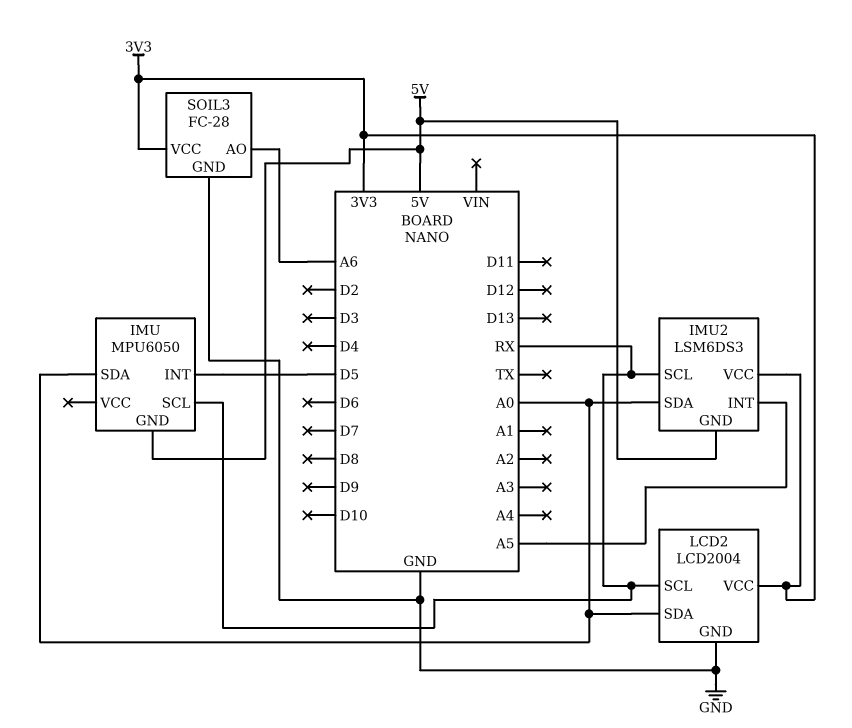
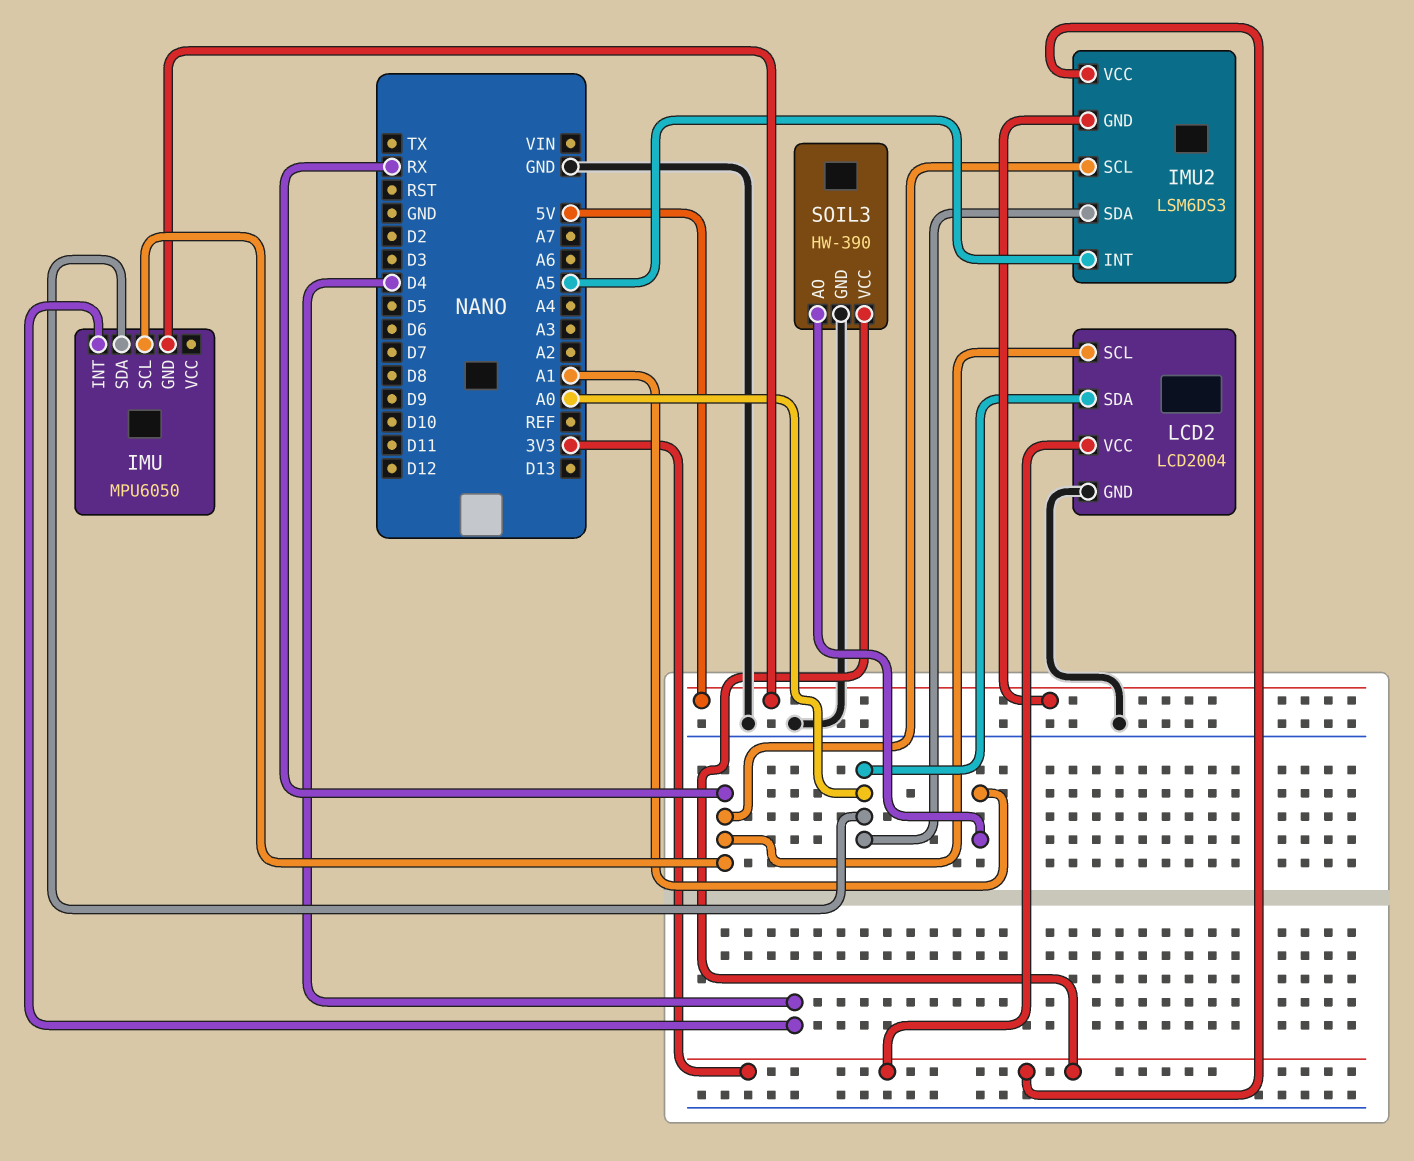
IMU pin INT: D5 -> D4
SOIL3: FC-28 -> HW-390
SOIL3 pin AO: A6 -> A1

